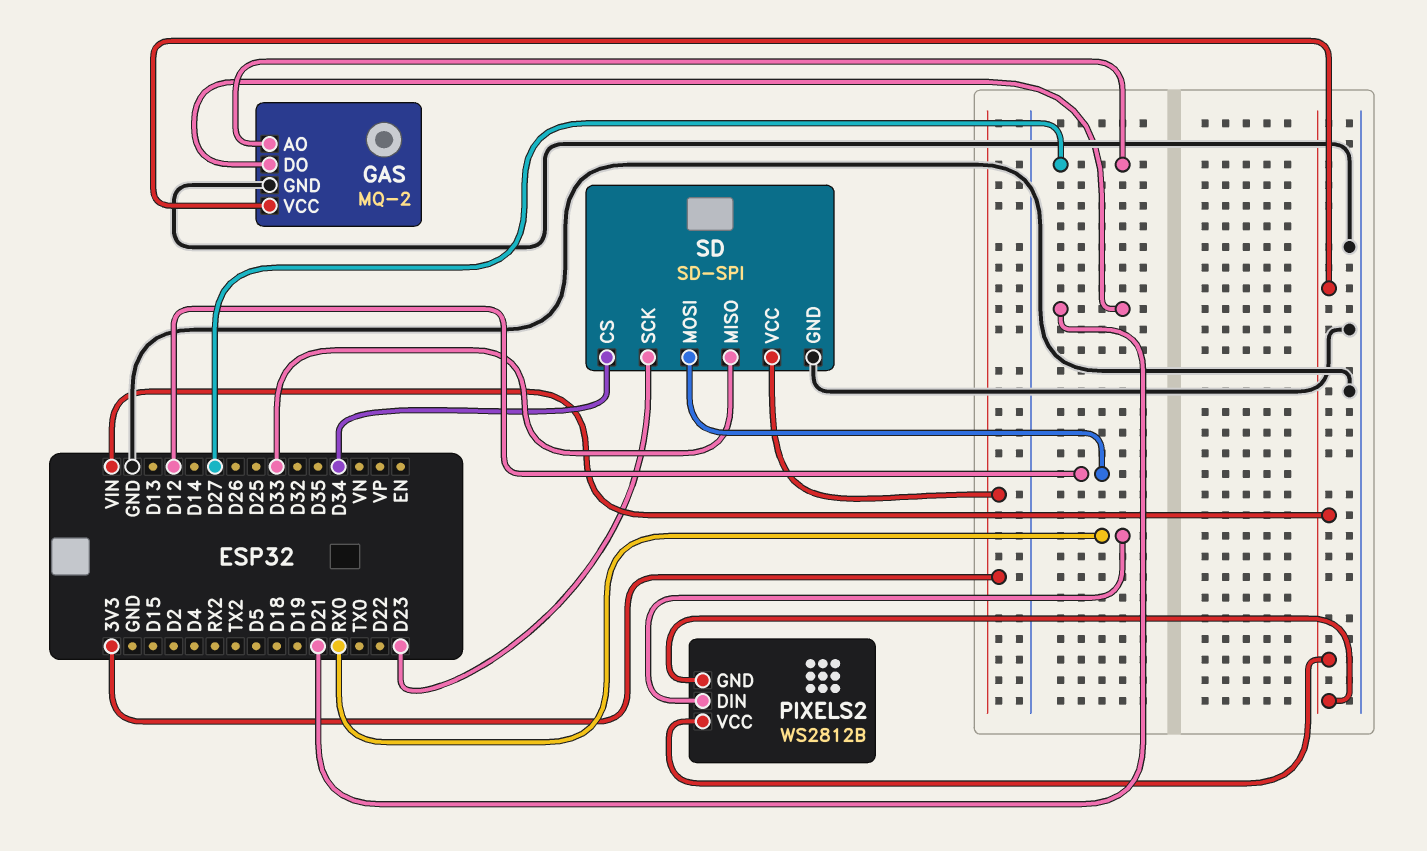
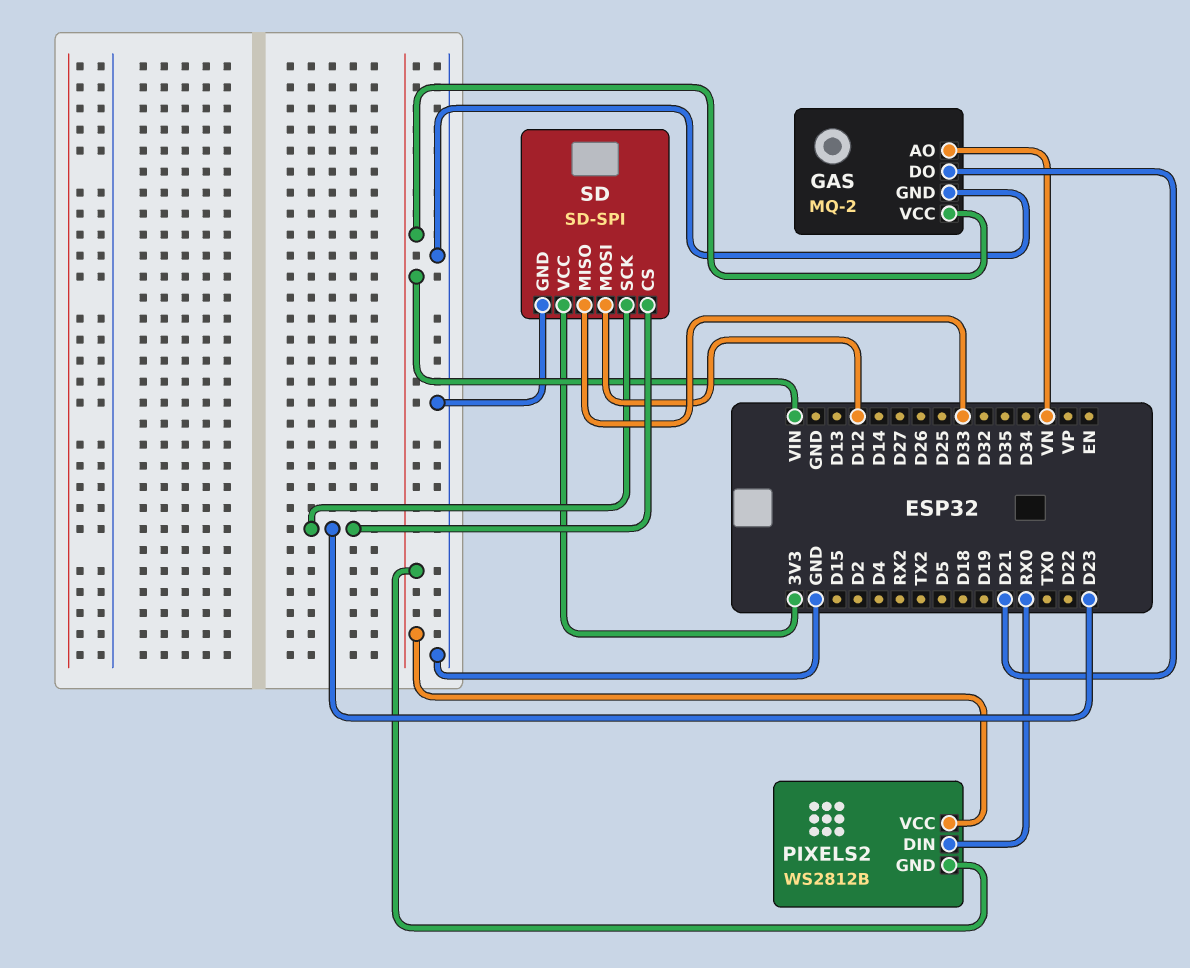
GAS pin AO: D27 -> VN
SD pin CS: D34 -> D23

